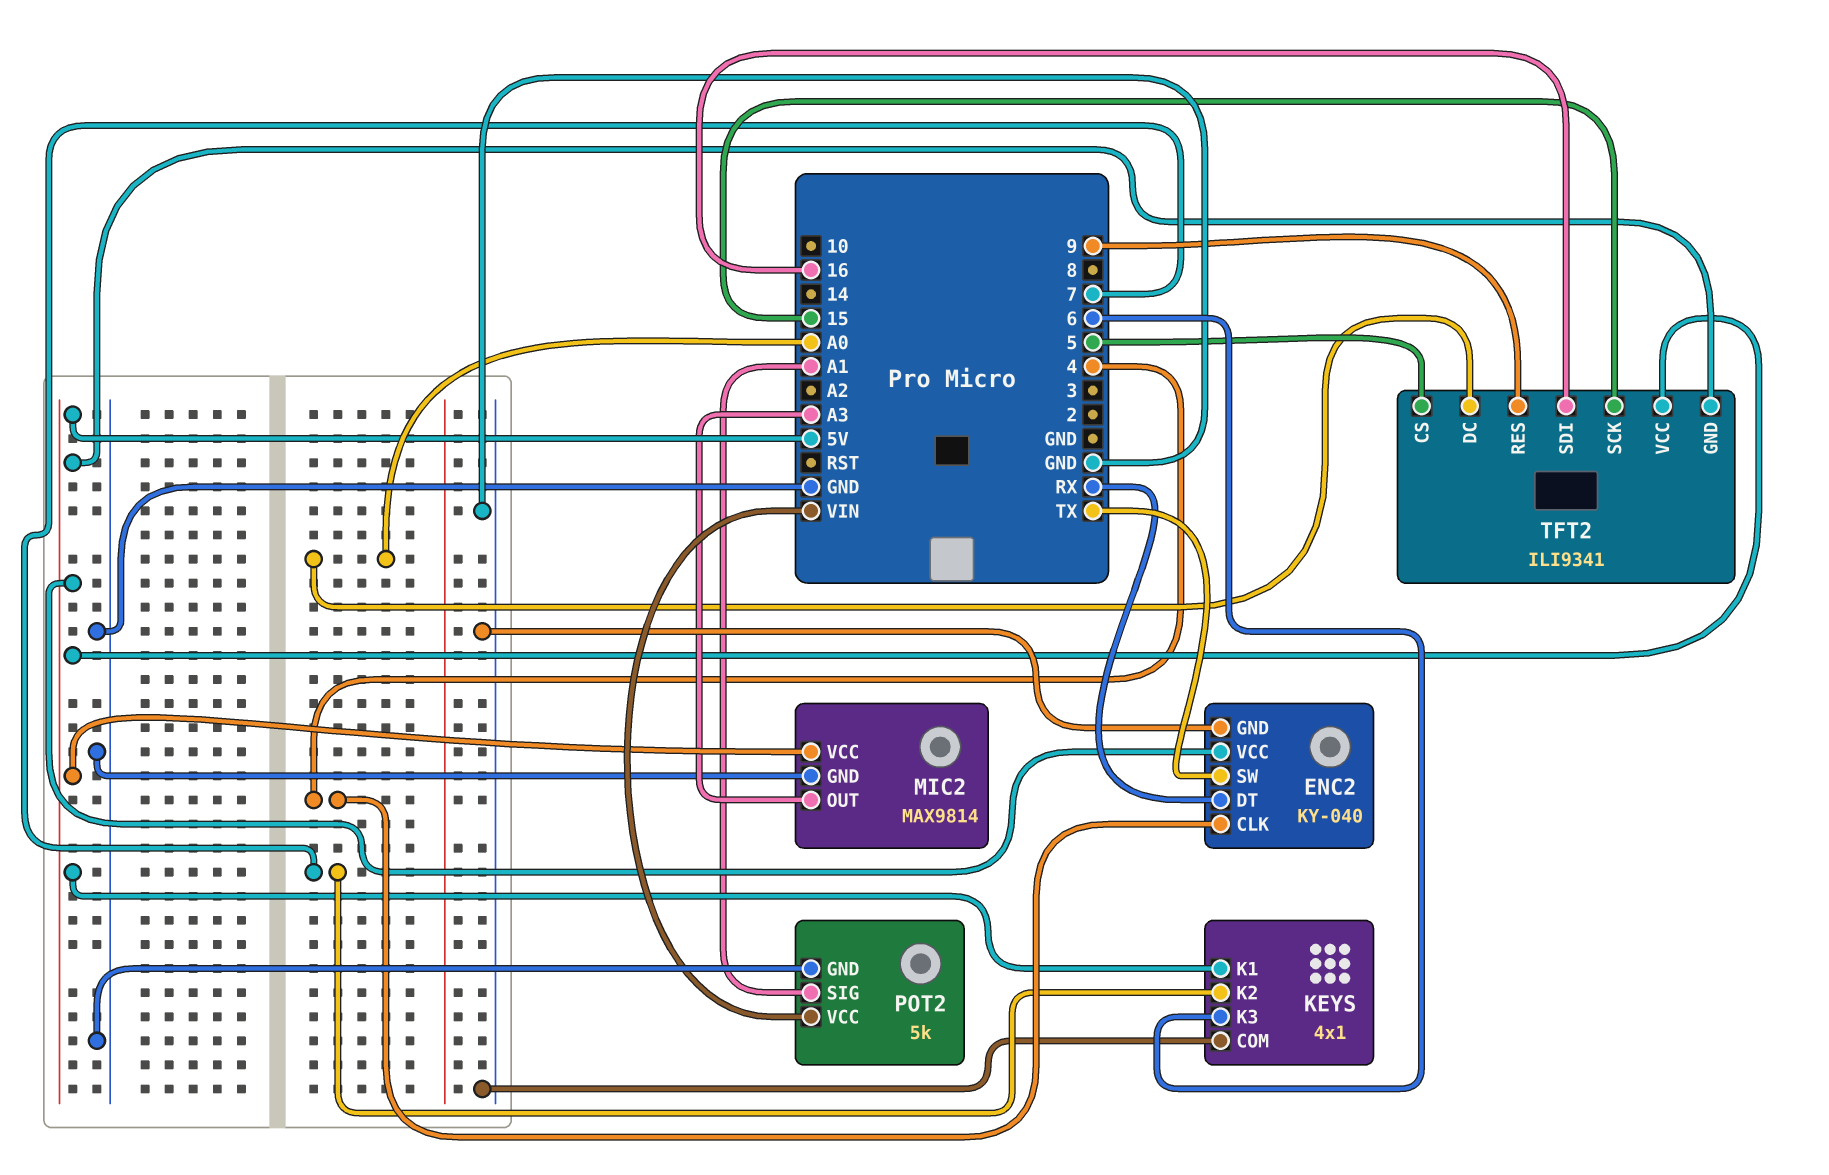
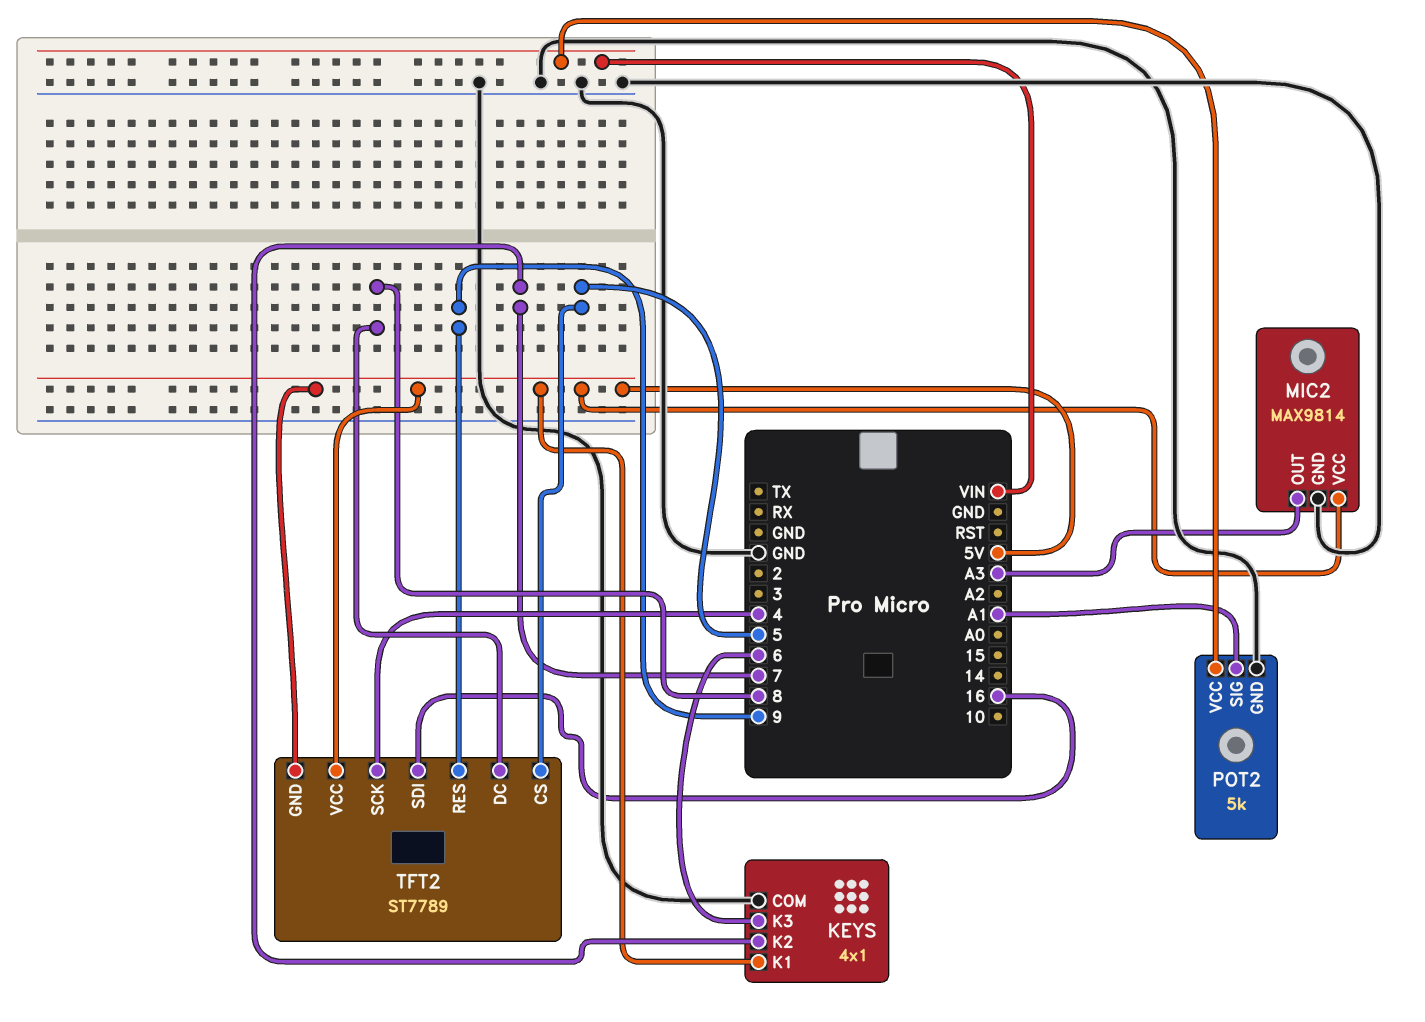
ENC2: KY-040 -> none
ENC2 pin CLK: 4 -> none
ENC2 pin DT: RX -> none
ENC2 pin GND: GND -> none
ENC2 pin SW: TX -> none
ENC2 pin VCC: 5V -> none
TFT2: ILI9341 -> ST7789
TFT2 pin DC: A0 -> 8
TFT2 pin SCK: 15 -> 4

